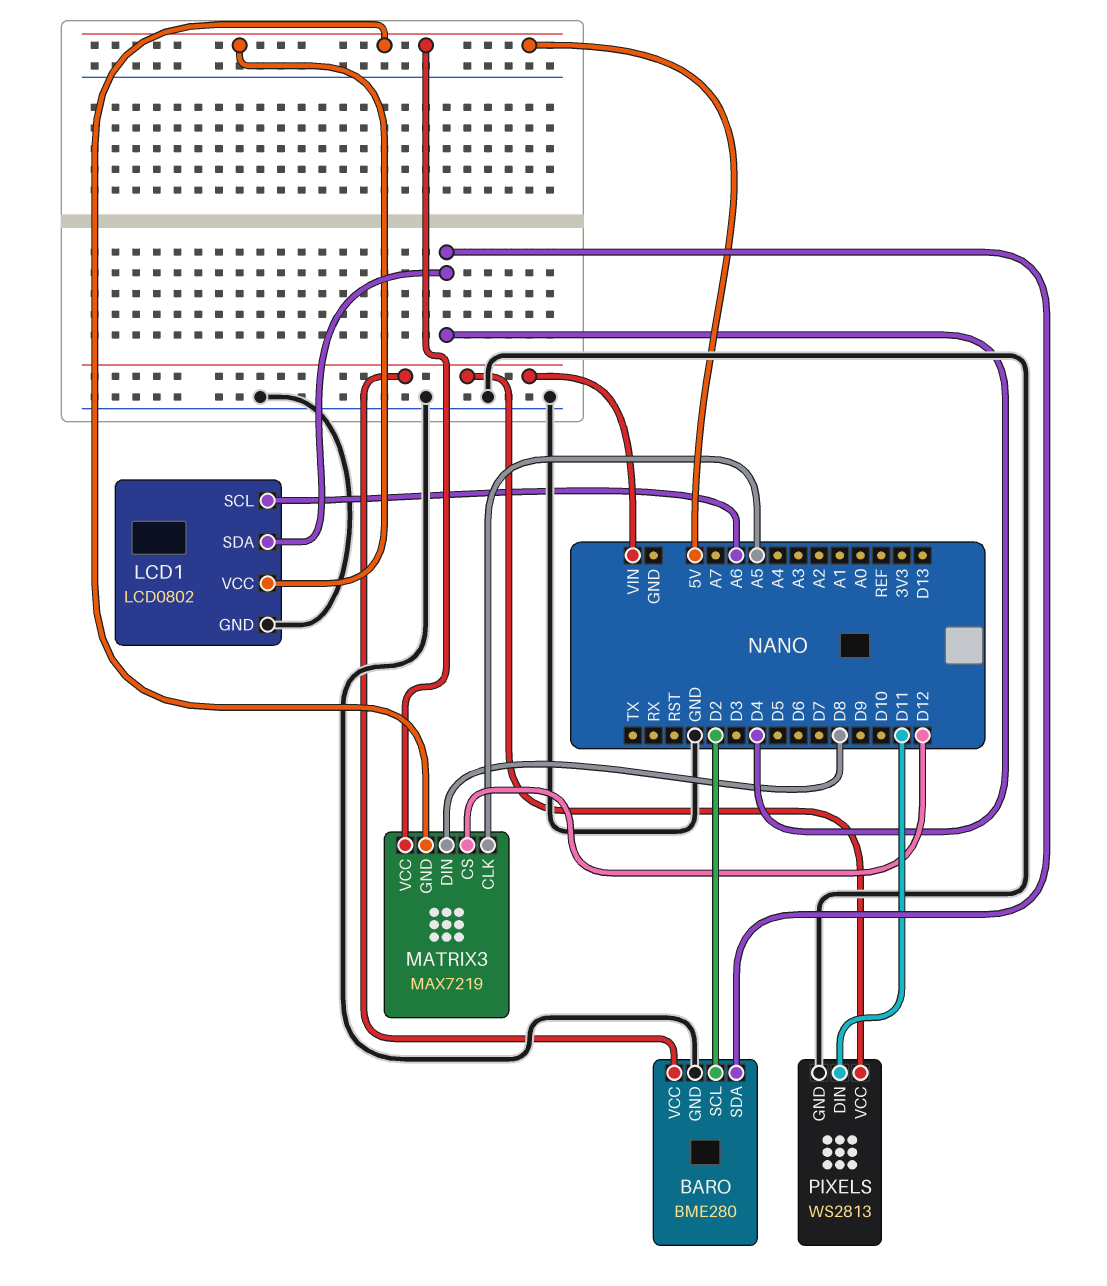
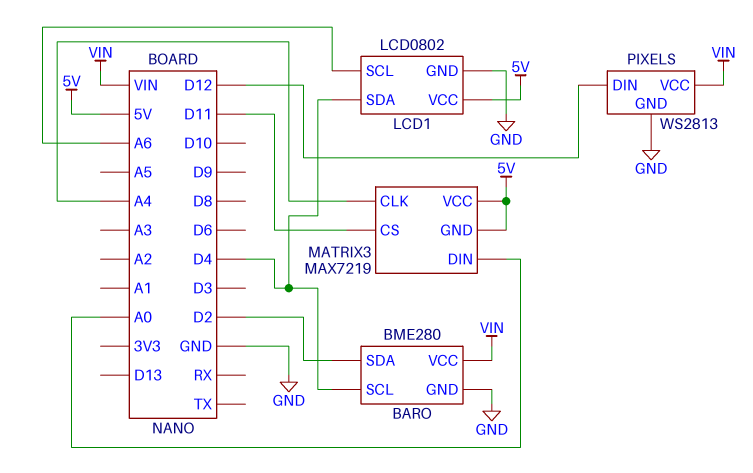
BARO pin SCL: D2 -> D4
BARO pin SDA: D4 -> D2
MATRIX3 pin CLK: A5 -> A4
MATRIX3 pin CS: D12 -> D11
MATRIX3 pin DIN: D8 -> A0
PIXELS pin DIN: D11 -> D12

